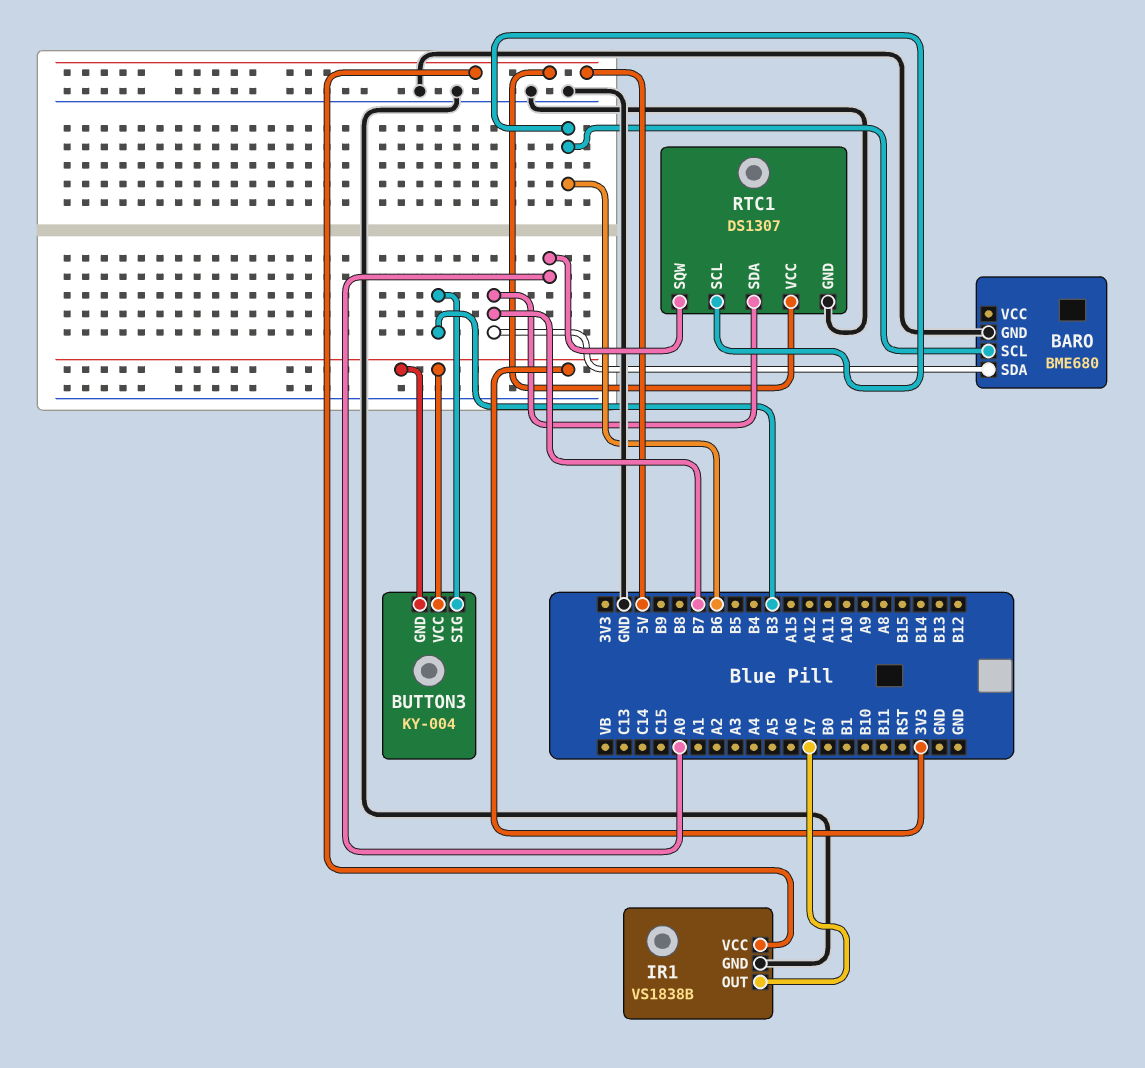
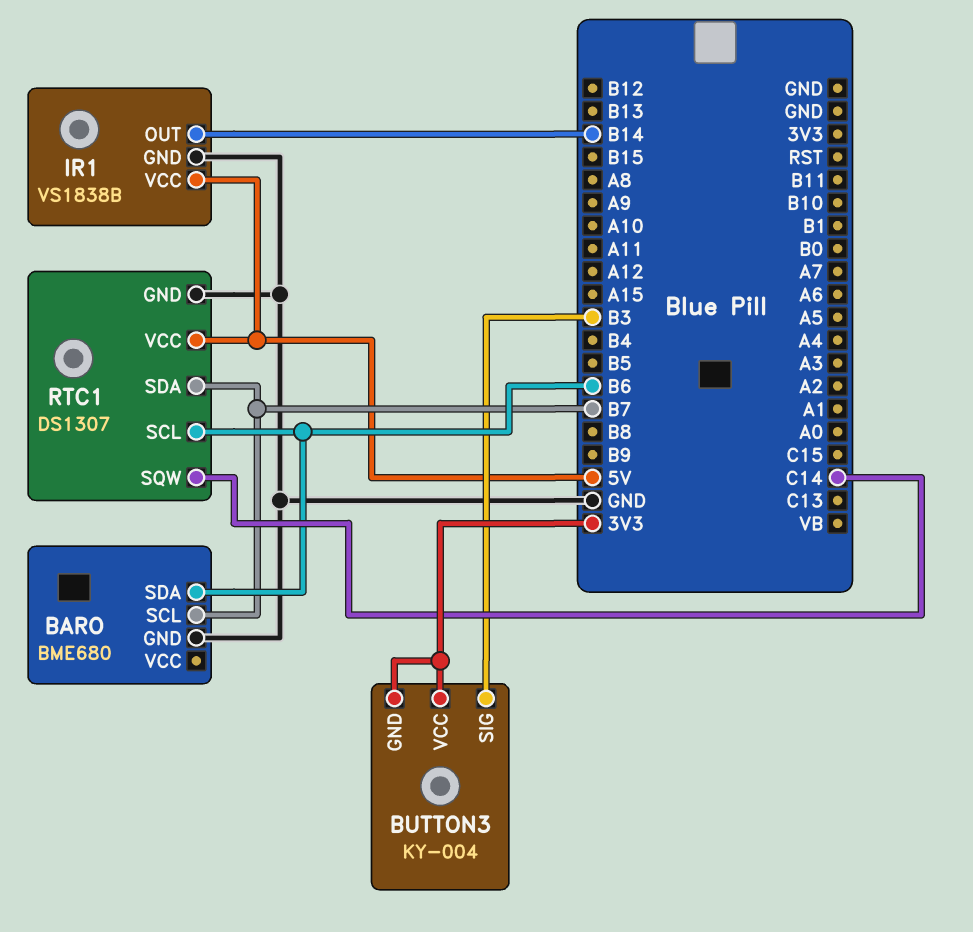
BARO pin SCL: B6 -> B7
BARO pin SDA: B7 -> B6
IR1 pin OUT: A7 -> B14
RTC1 pin SQW: A0 -> C14

